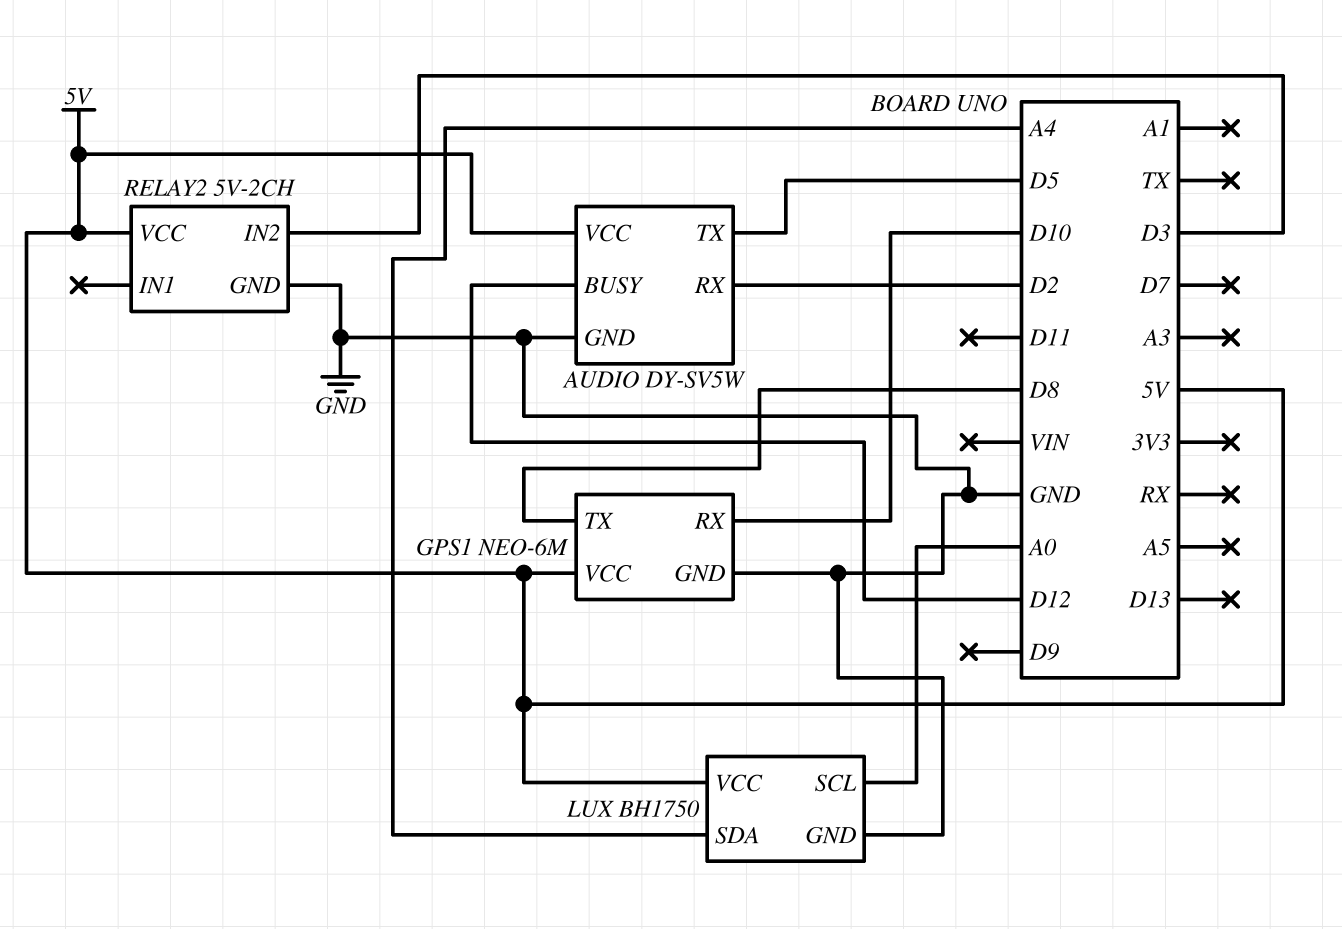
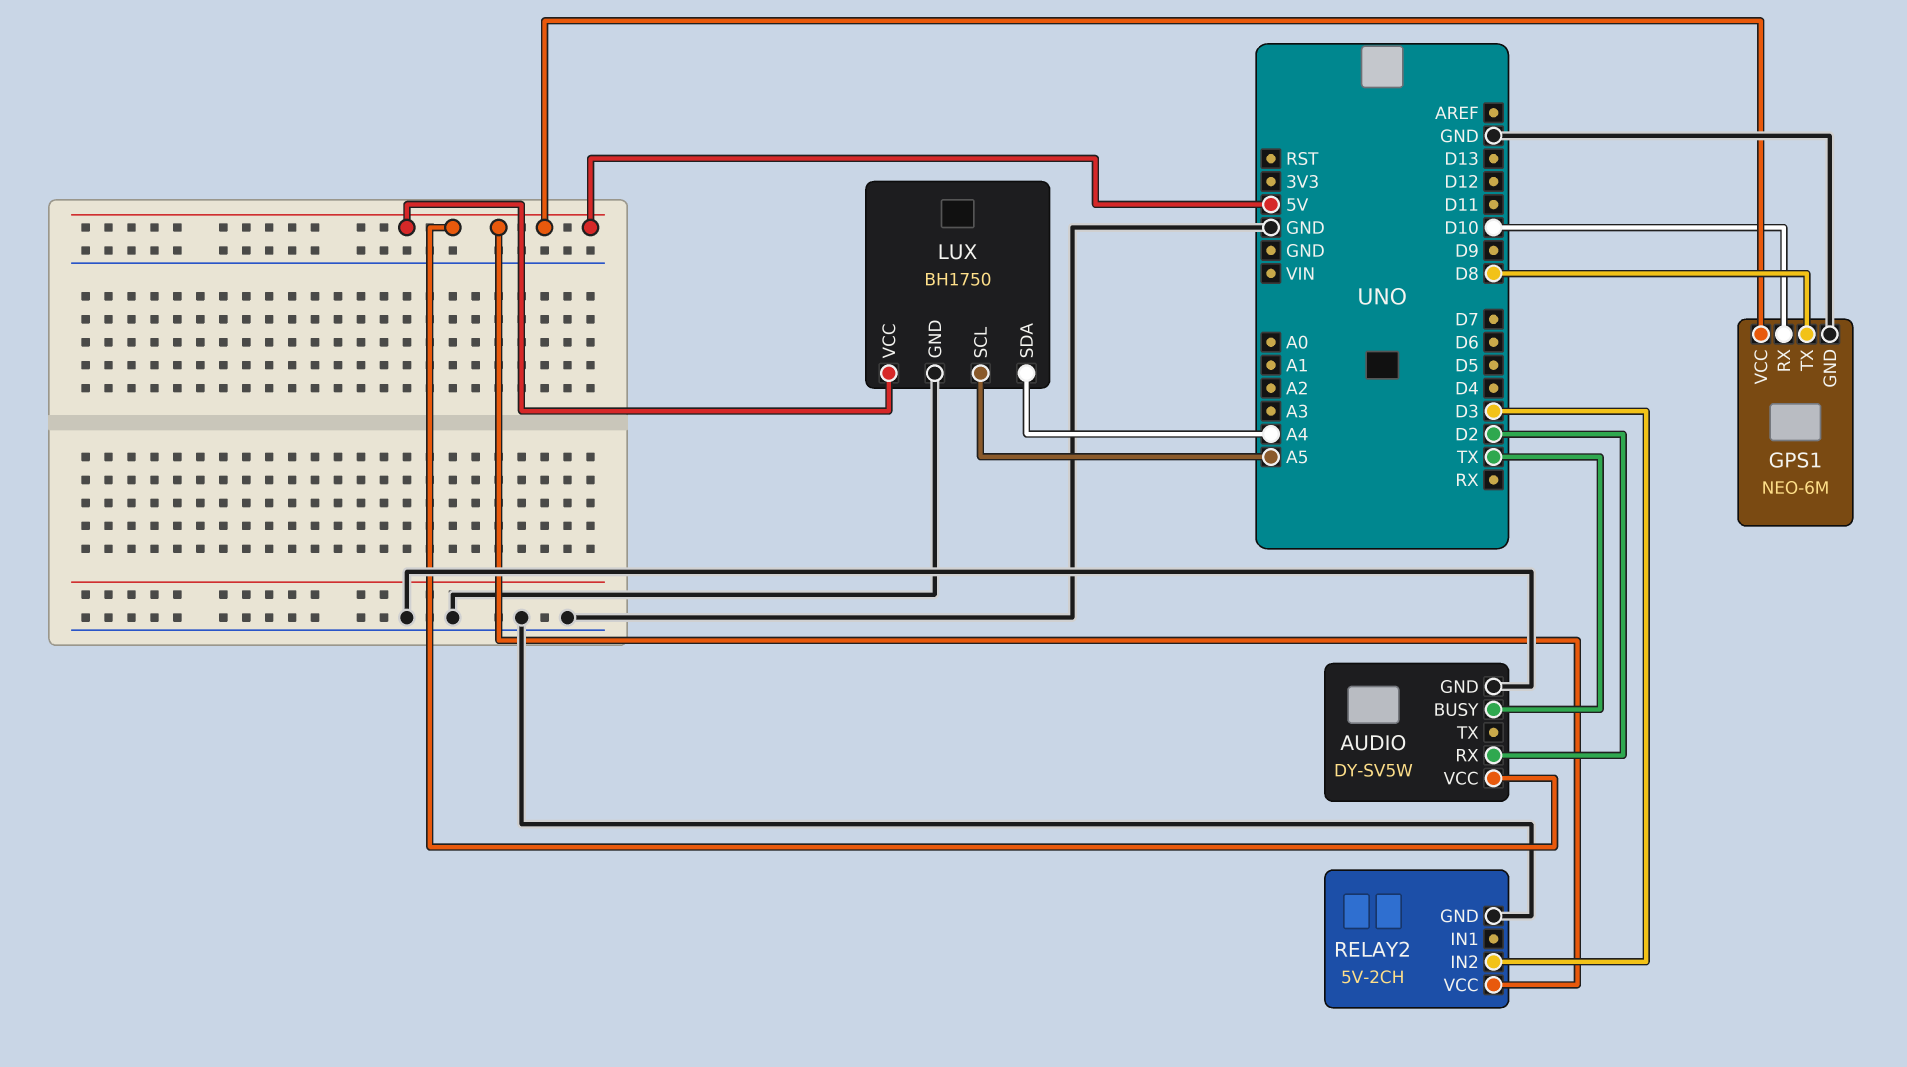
AUDIO pin BUSY: D12 -> TX
AUDIO pin TX: D5 -> none
LUX pin SCL: A0 -> A5

